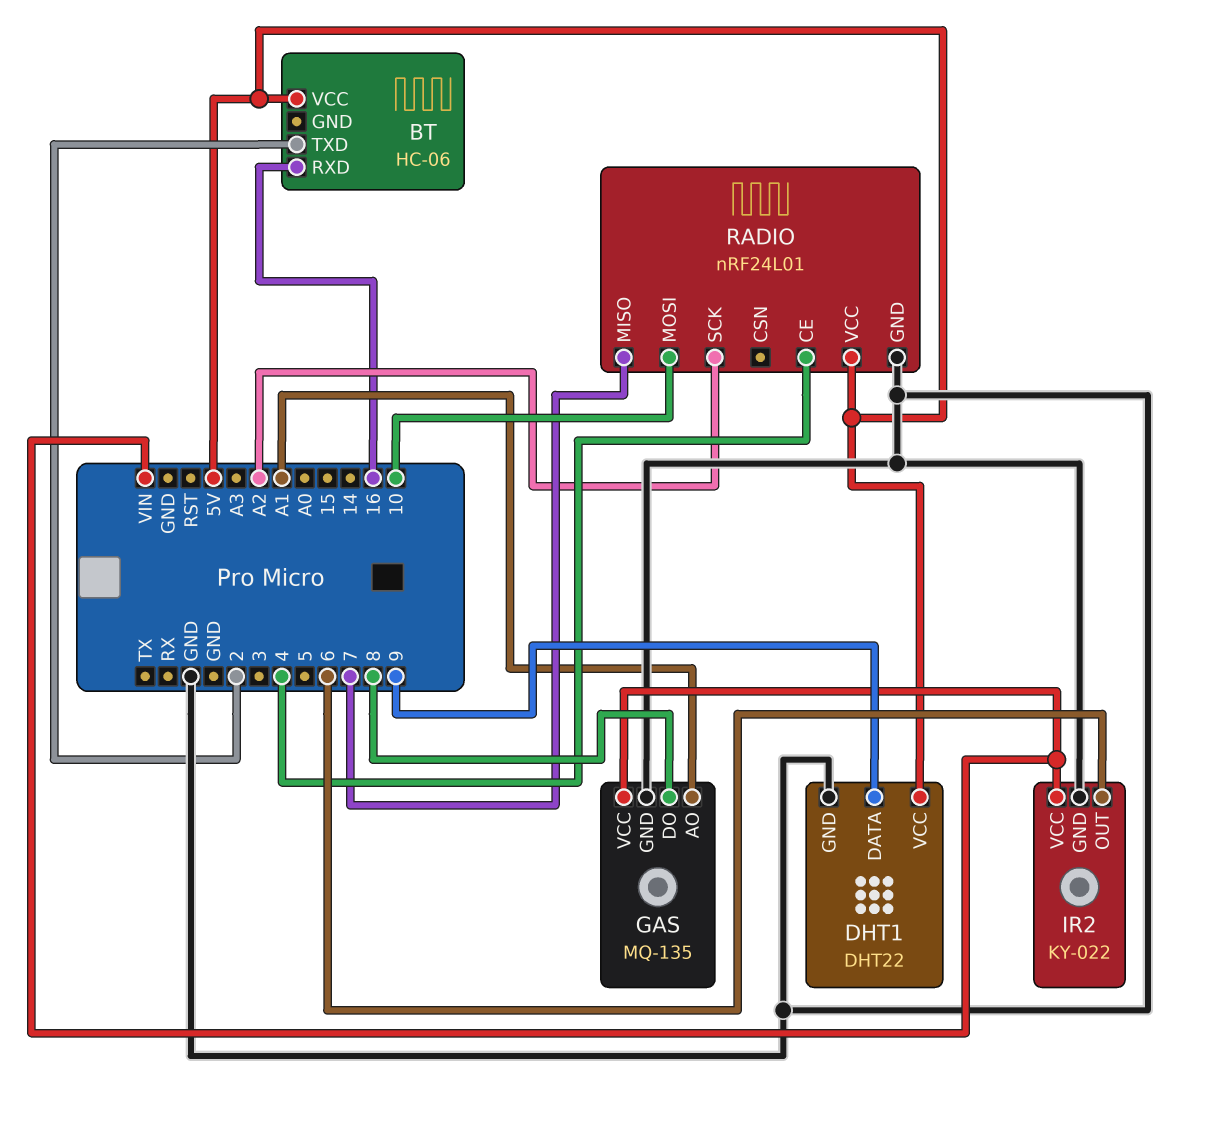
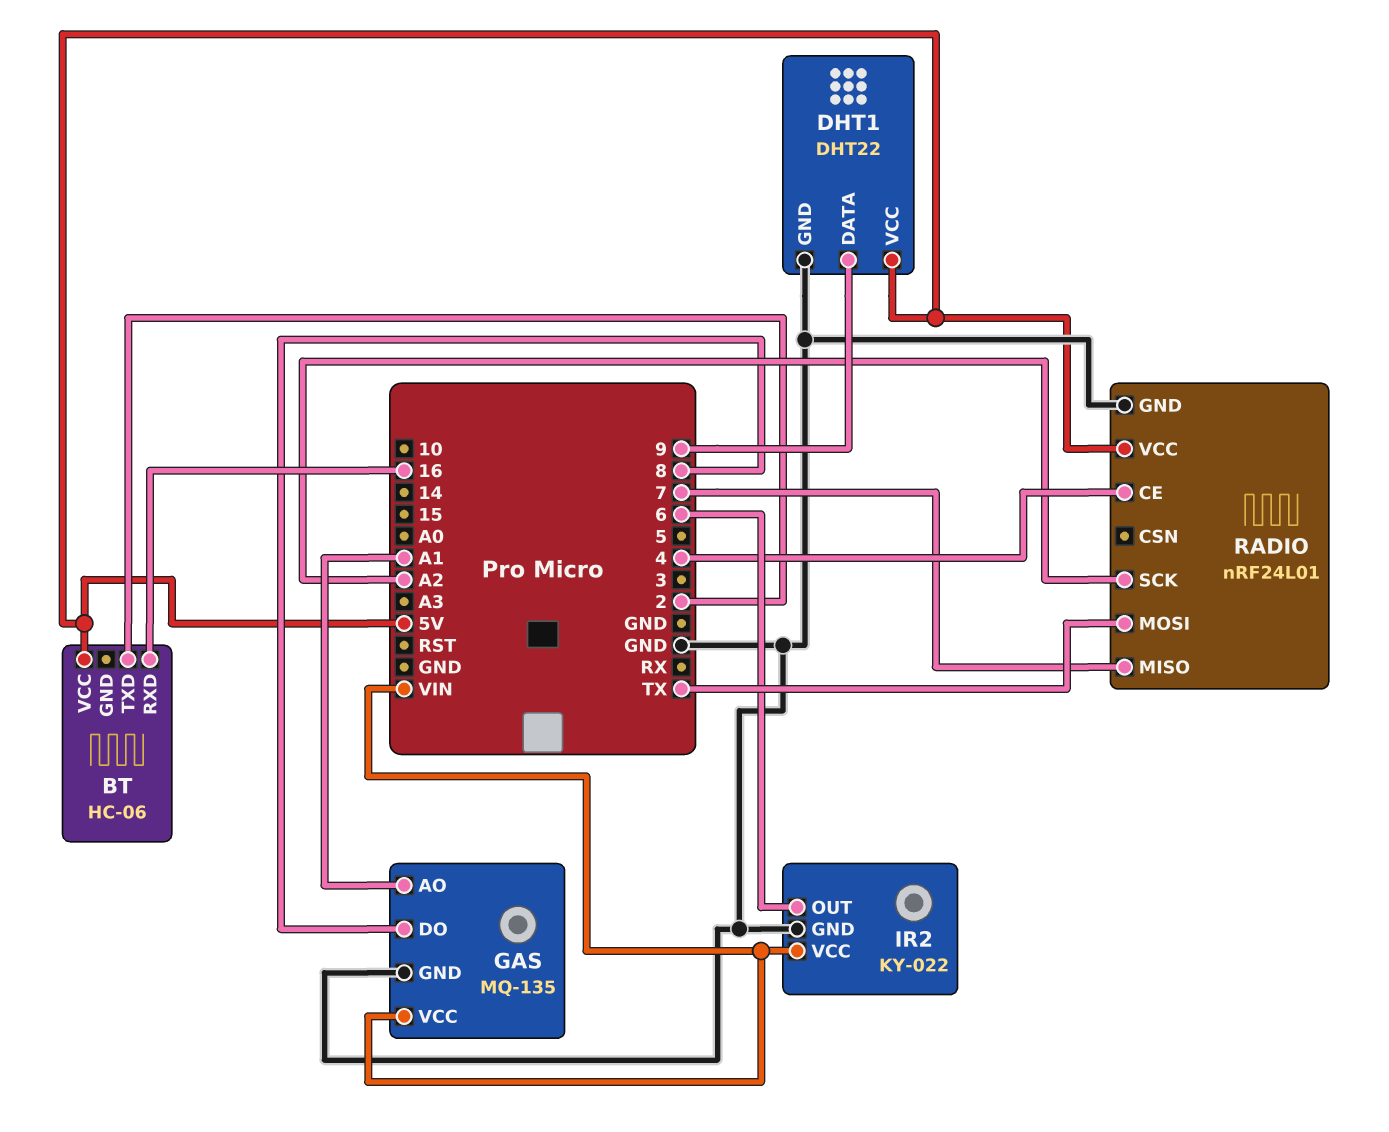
RADIO pin MOSI: 10 -> TX

